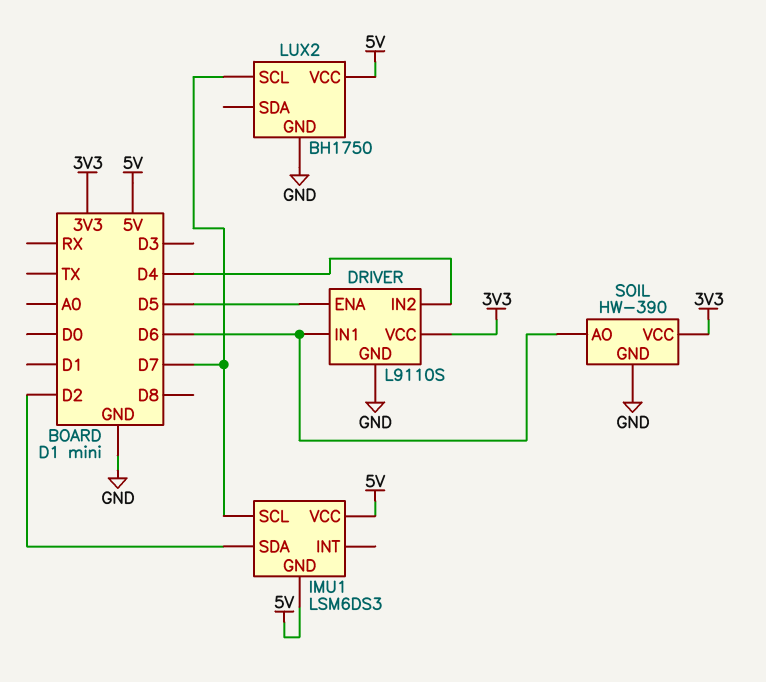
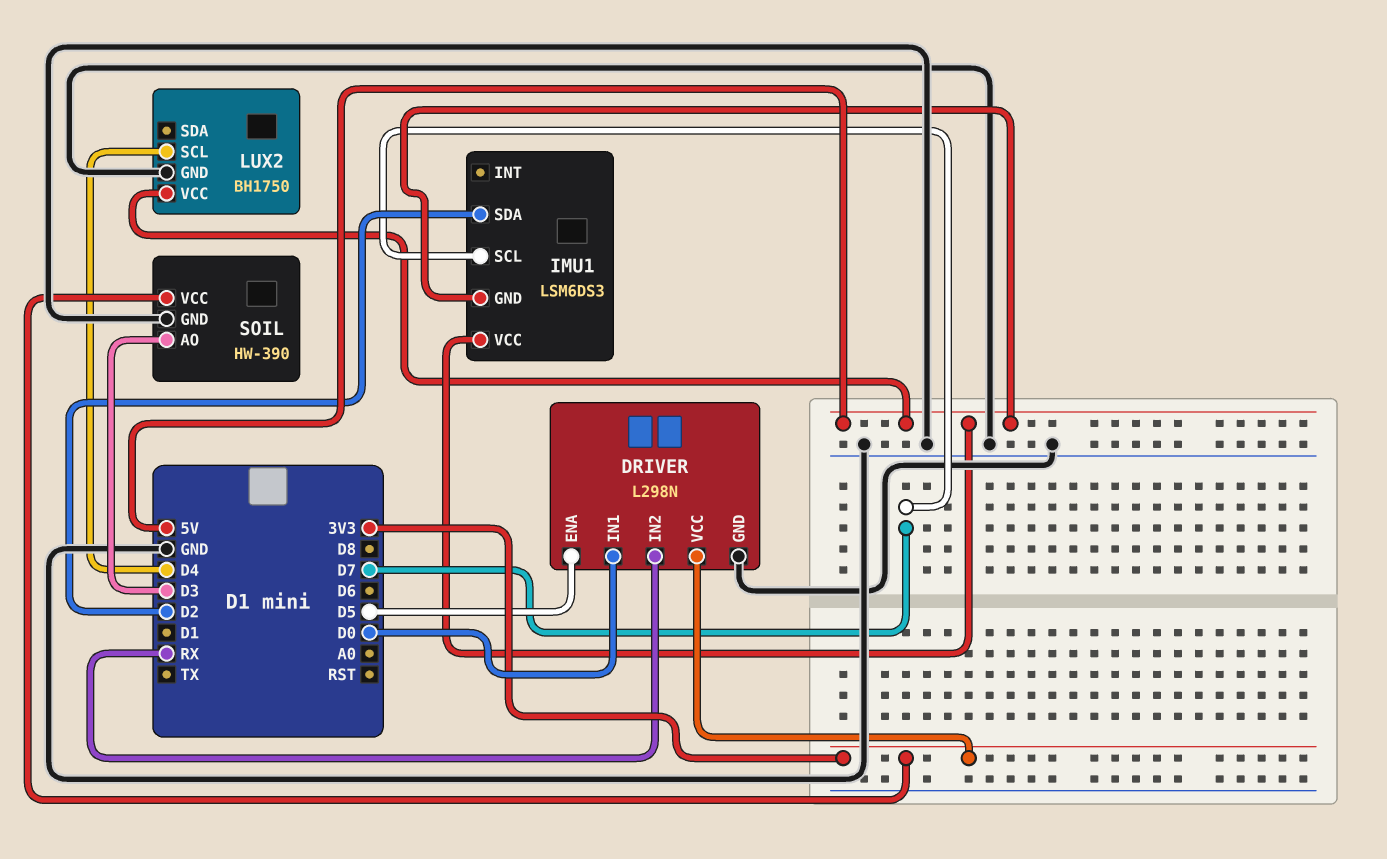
DRIVER: L9110S -> L298N
DRIVER pin IN1: D6 -> D0
DRIVER pin IN2: D4 -> RX
LUX2 pin SCL: D7 -> D4
SOIL pin AO: D6 -> D3

